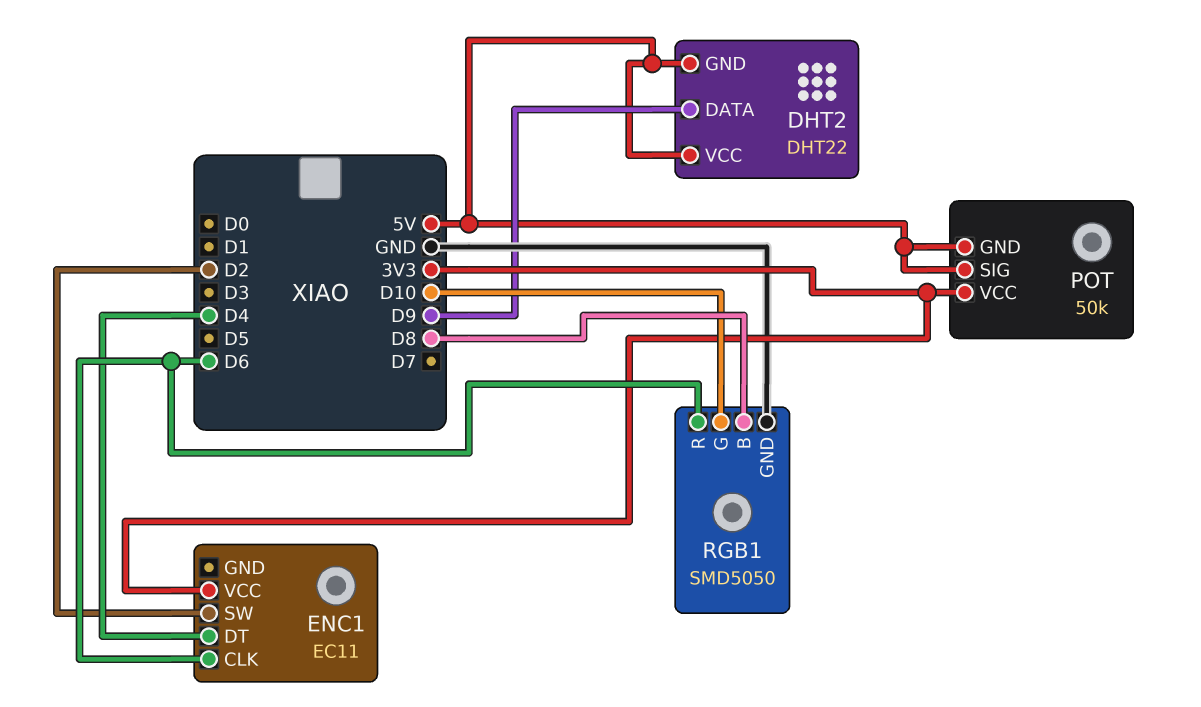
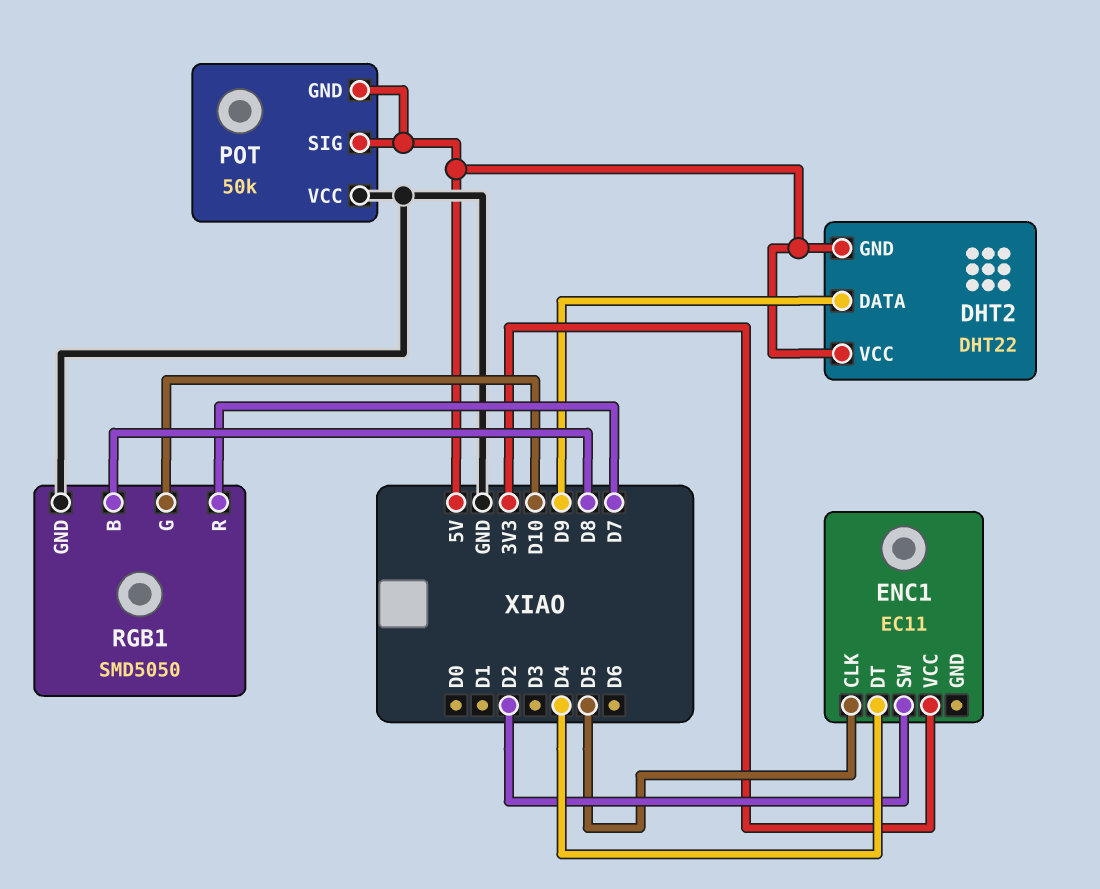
ENC1 pin CLK: D6 -> D5
POT pin VCC: 3V3 -> GND
RGB1 pin R: D6 -> D7

